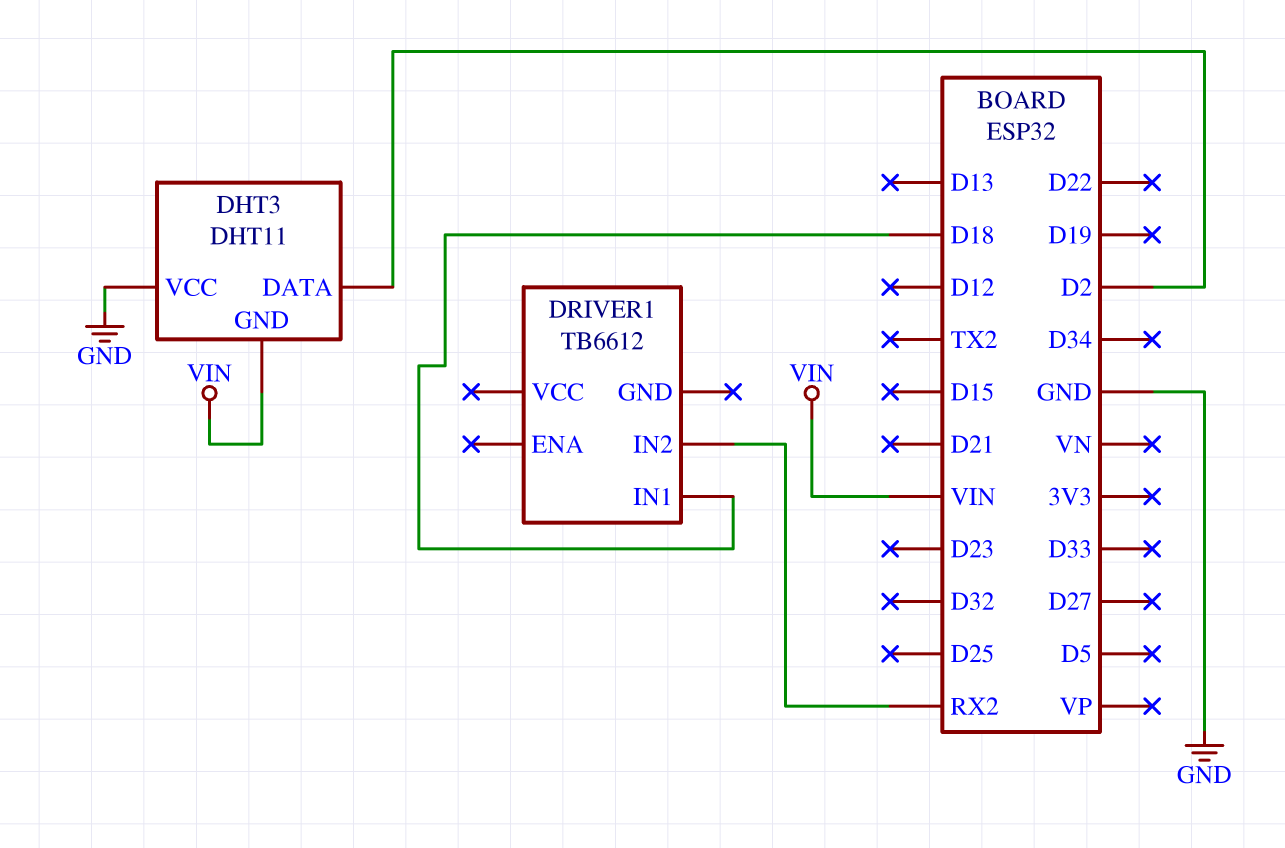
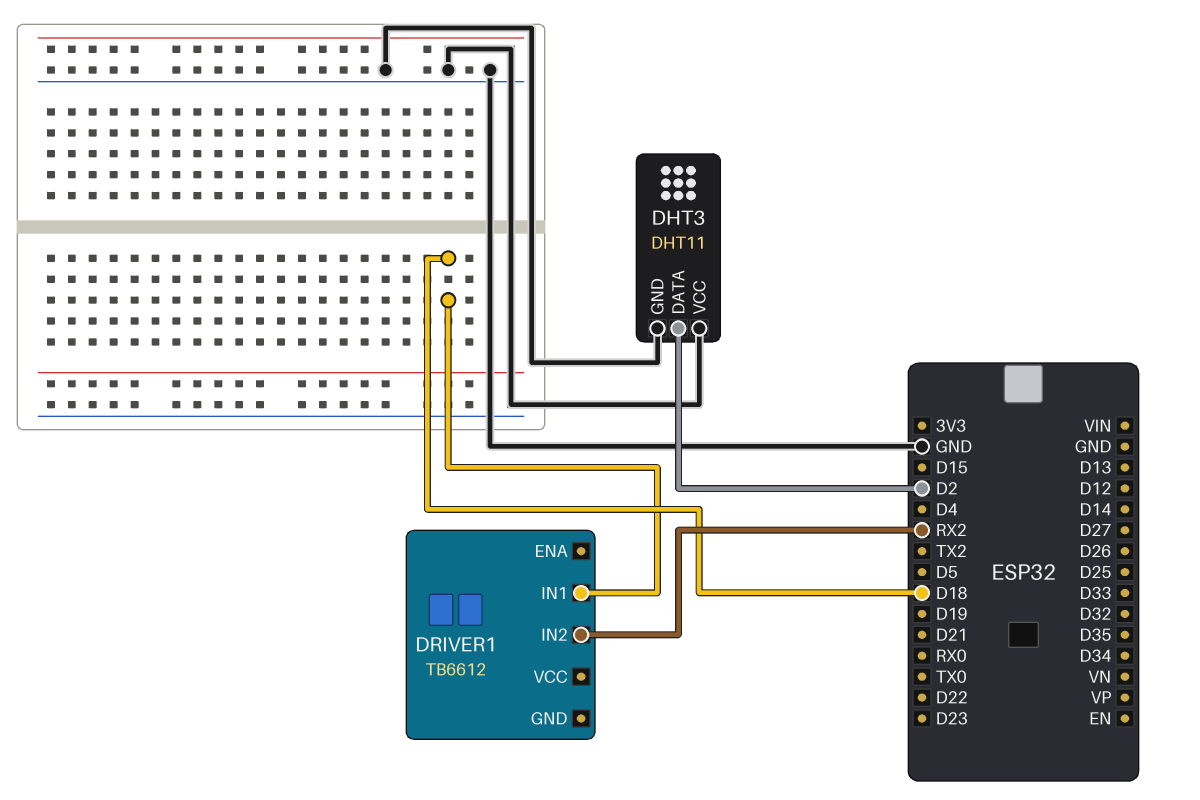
DHT3 pin GND: VIN -> GND

